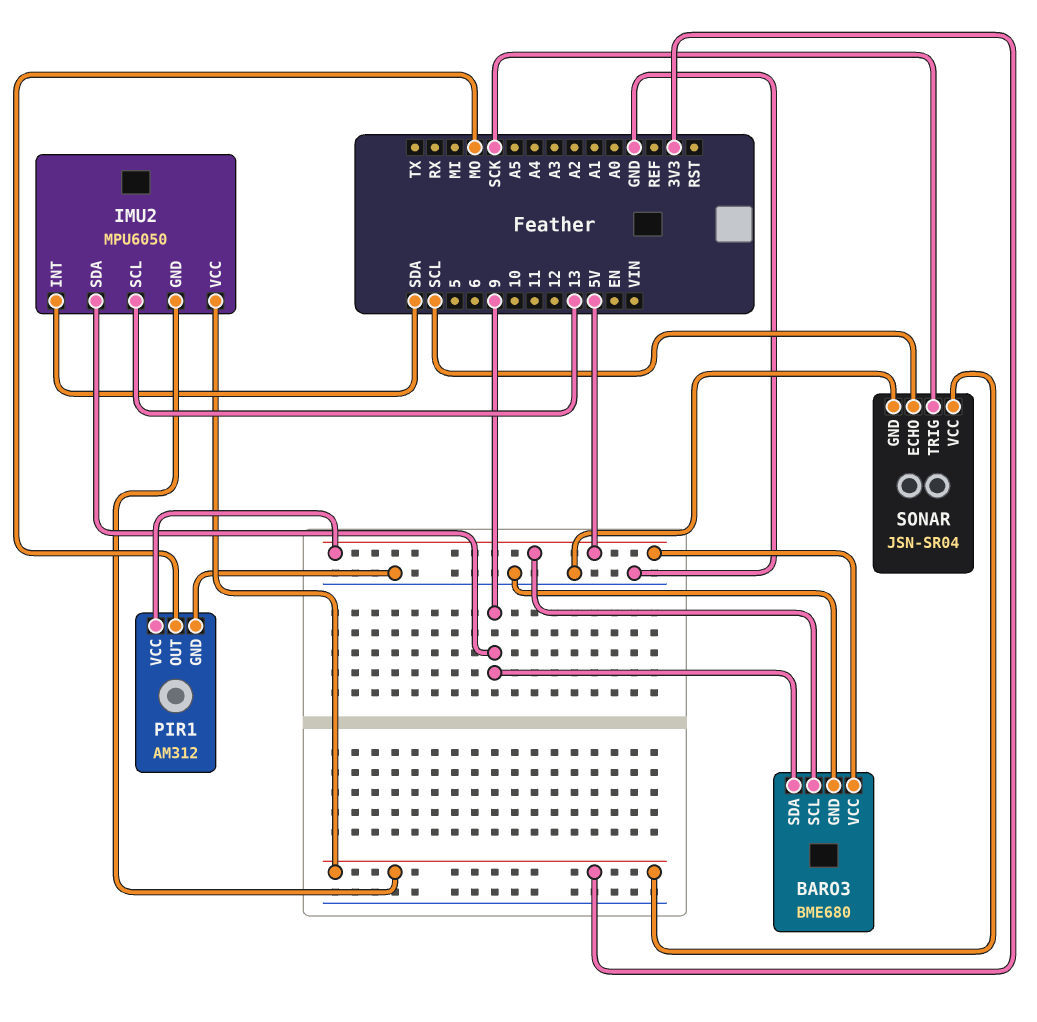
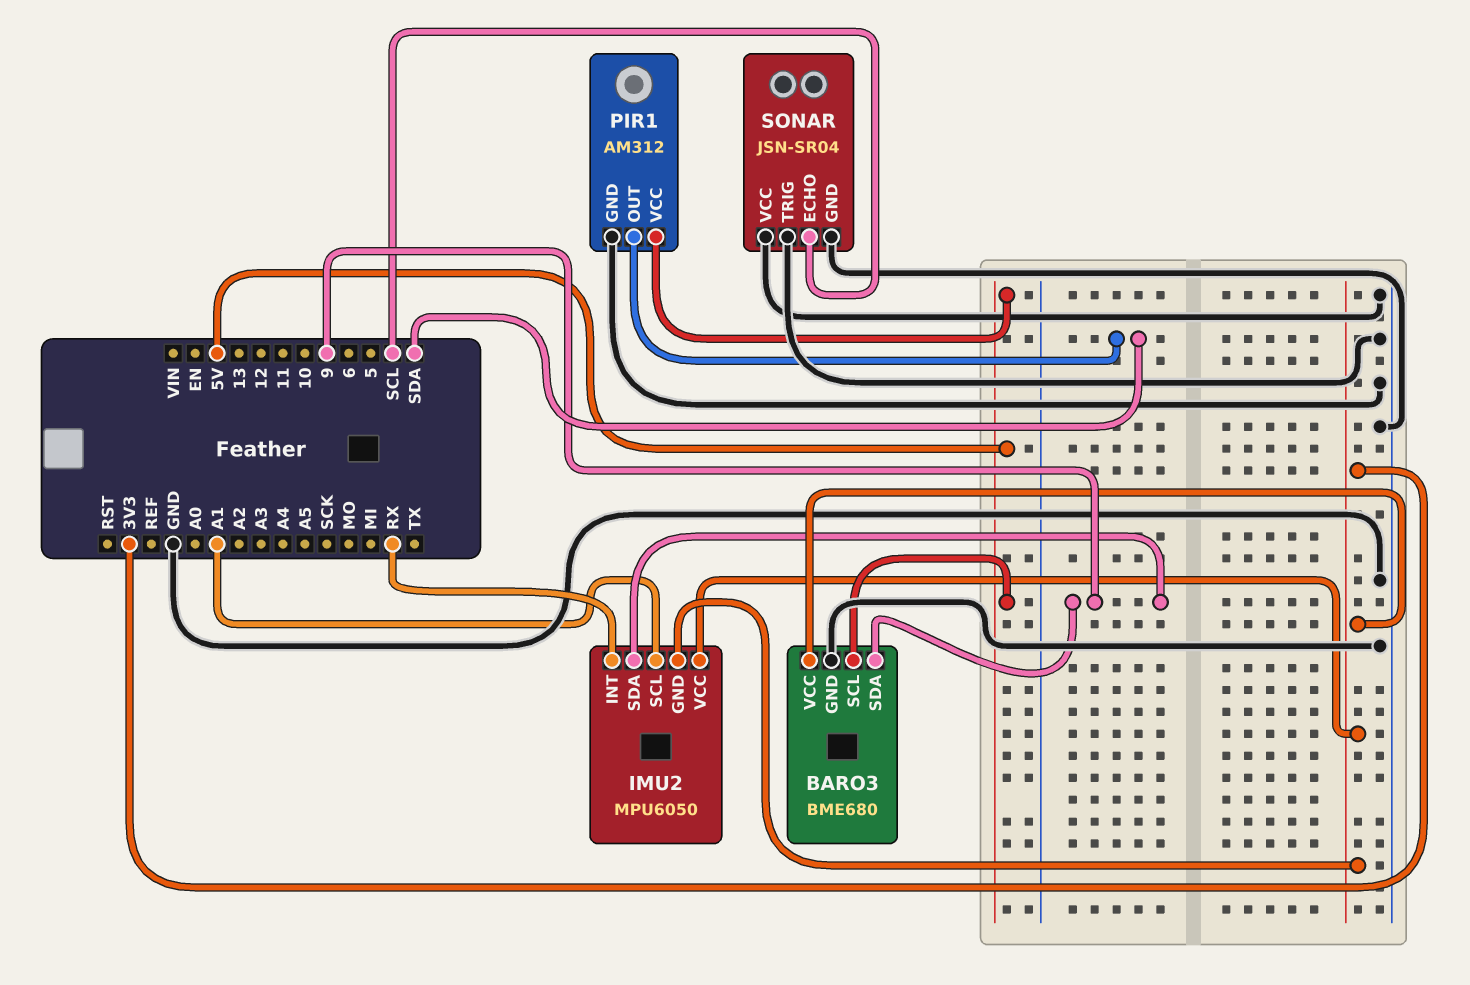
BARO3 pin VCC: 5V -> 3V3
IMU2 pin INT: SDA -> RX
IMU2 pin SCL: 13 -> A1
PIR1 pin OUT: MO -> SDA
SONAR pin TRIG: SCK -> GND
SONAR pin VCC: 3V3 -> GND

